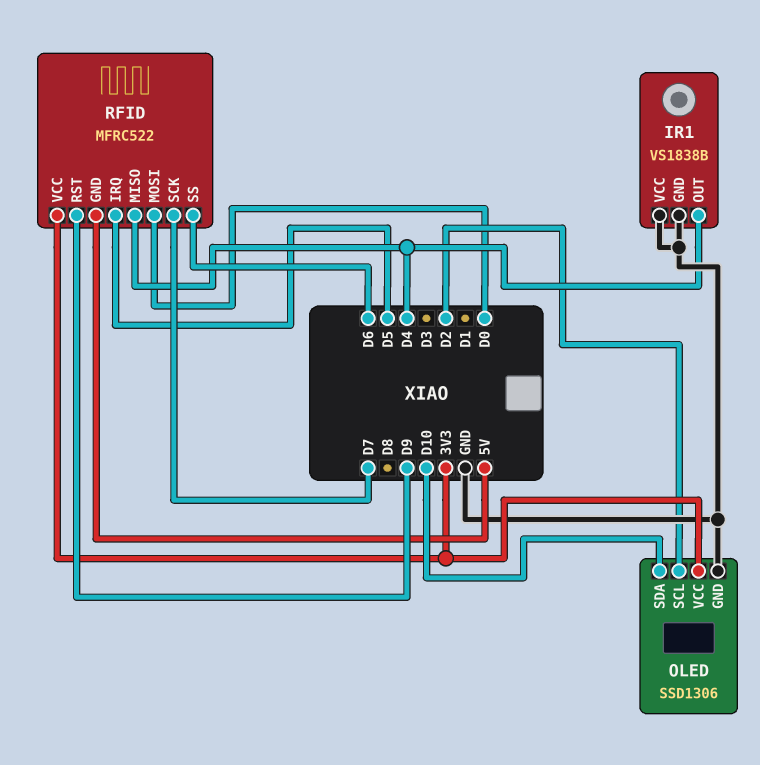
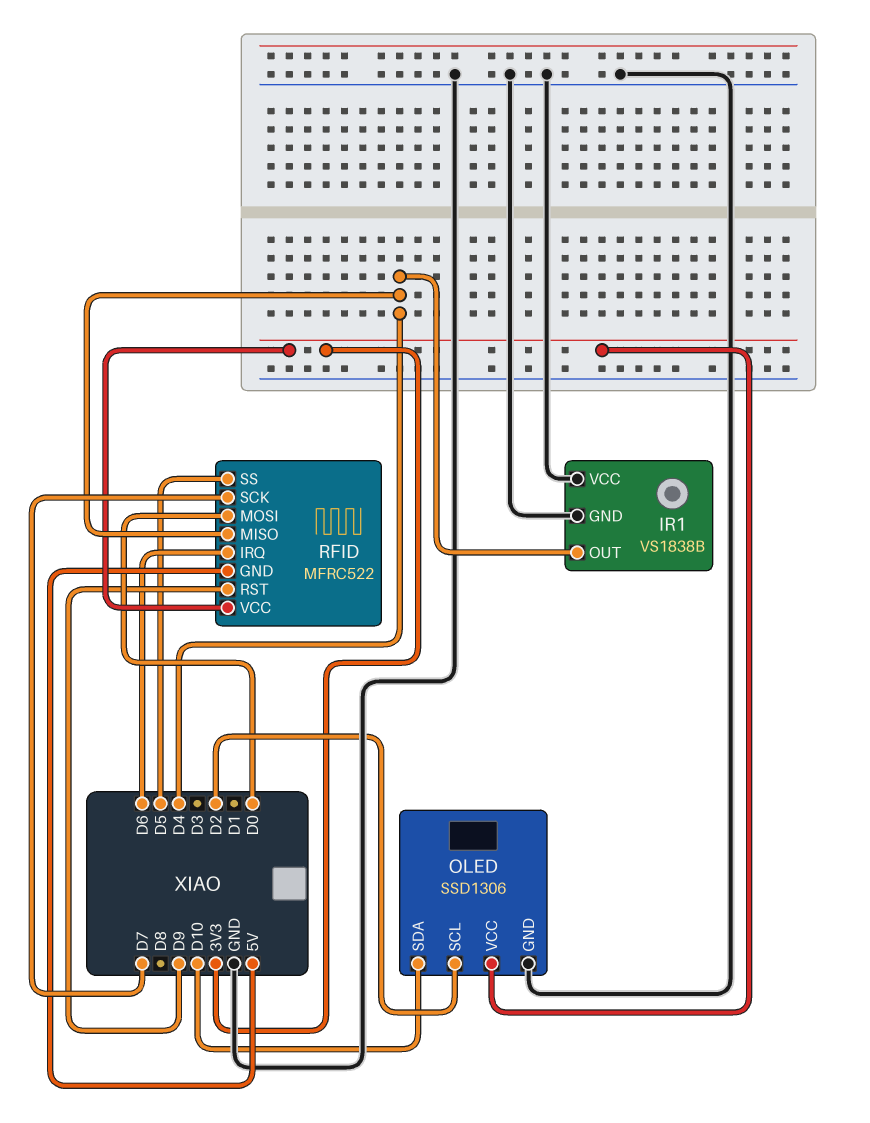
RFID pin IRQ: D5 -> D6
RFID pin SS: D6 -> D5

